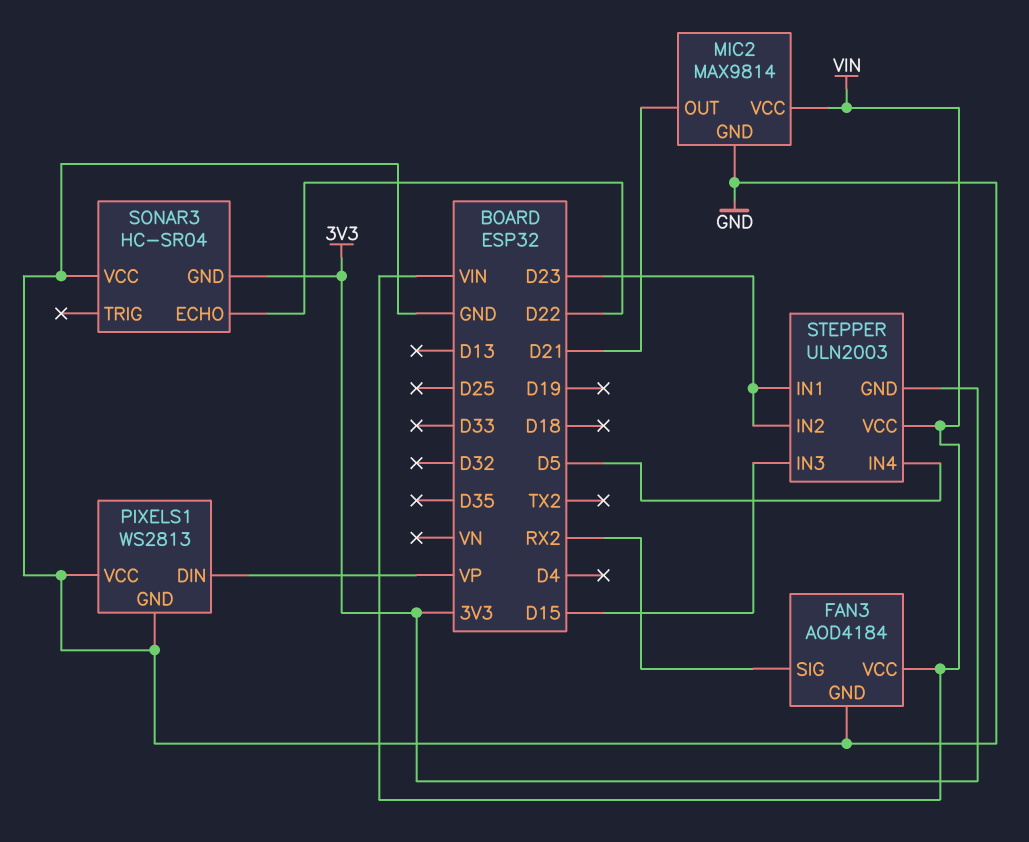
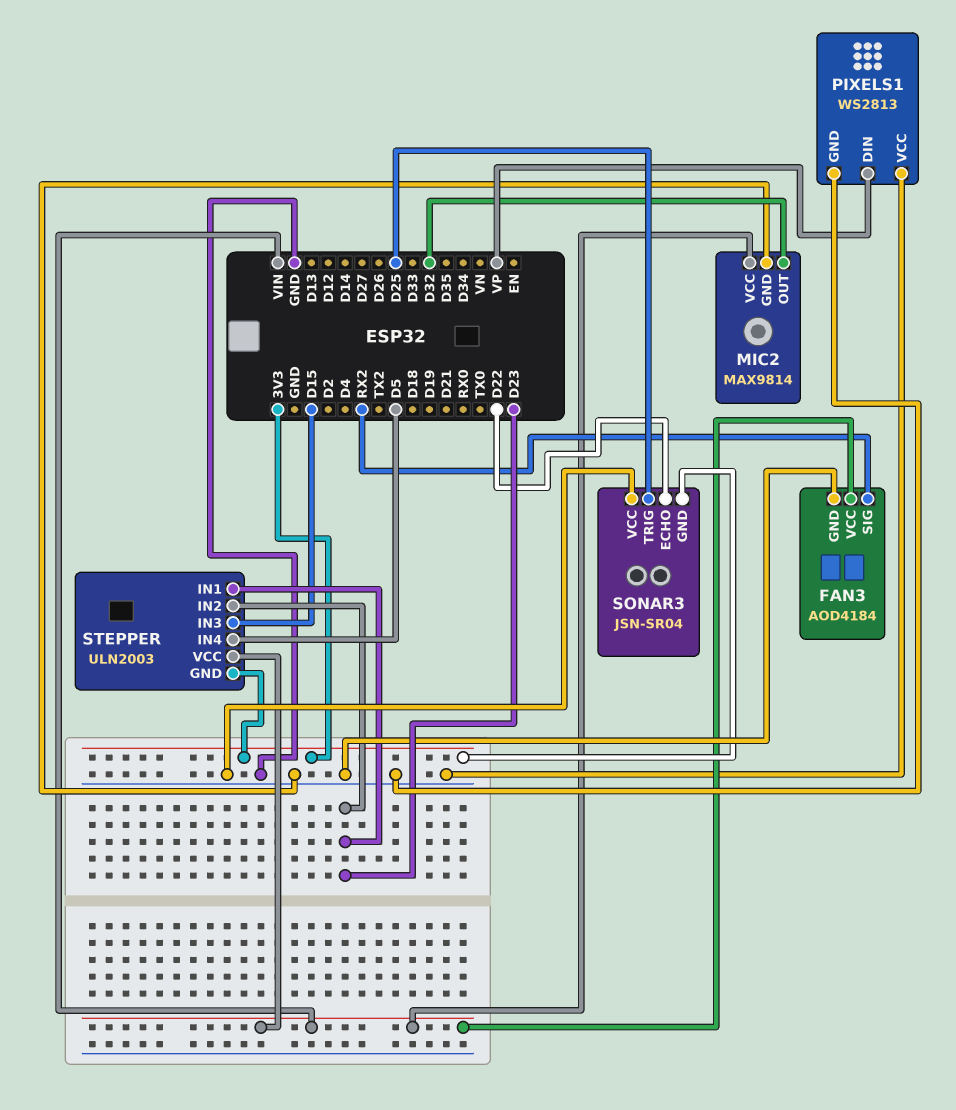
MIC2 pin OUT: D21 -> D32
SONAR3: HC-SR04 -> JSN-SR04
SONAR3 pin TRIG: none -> D25

